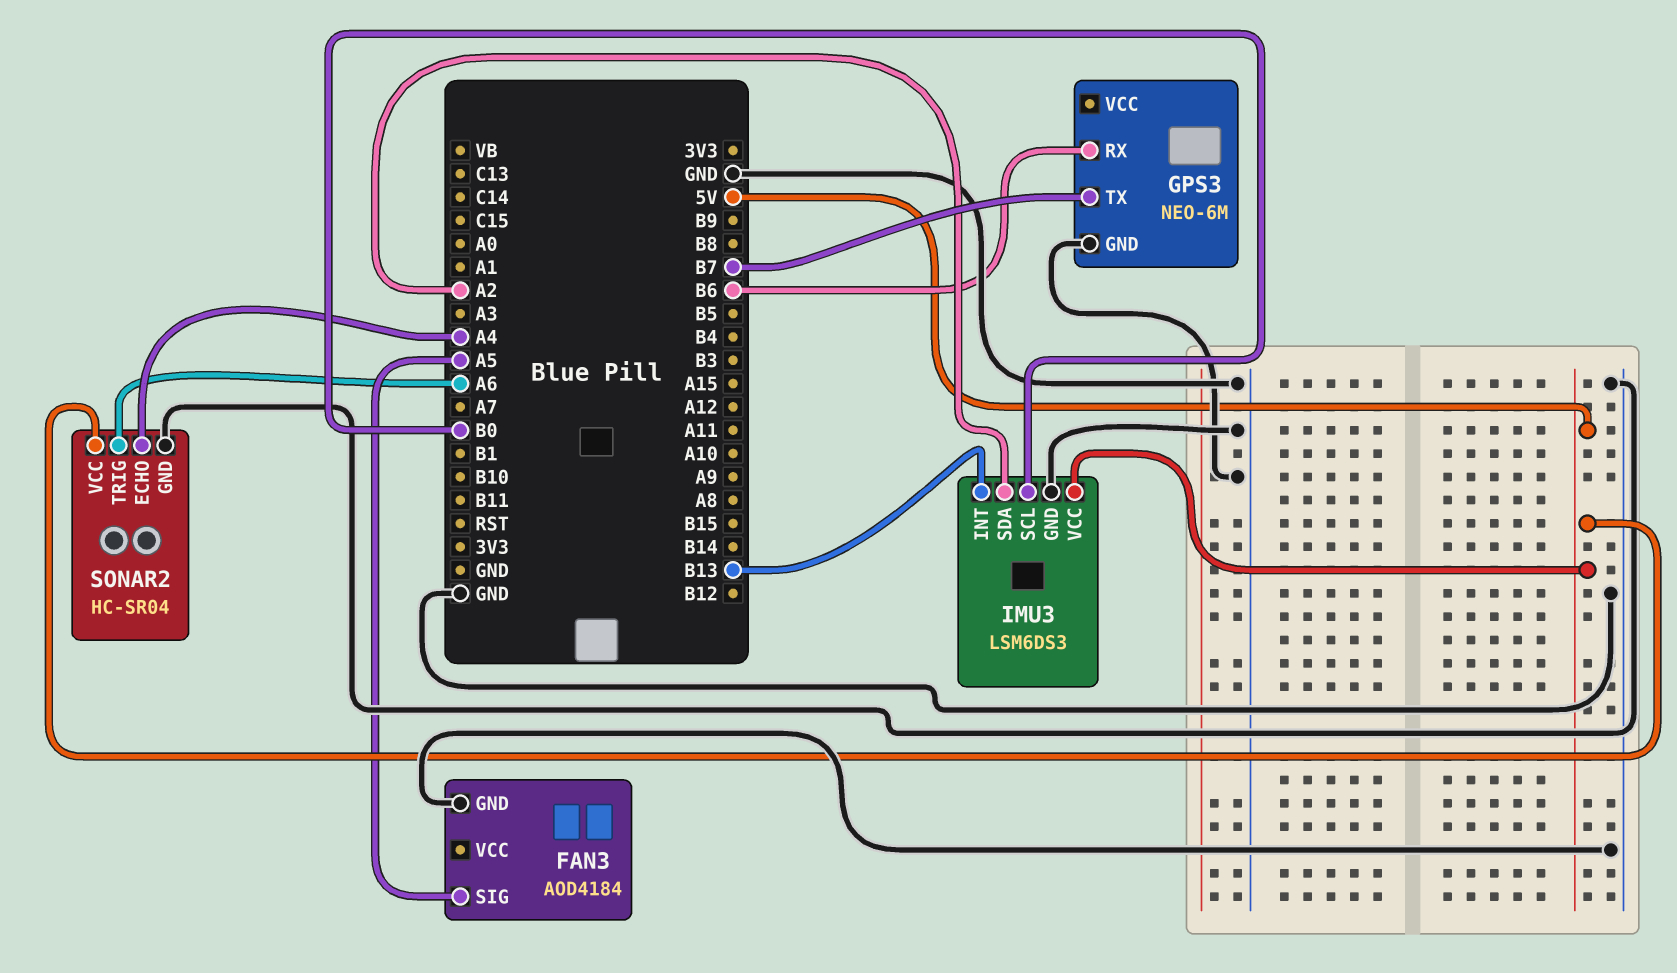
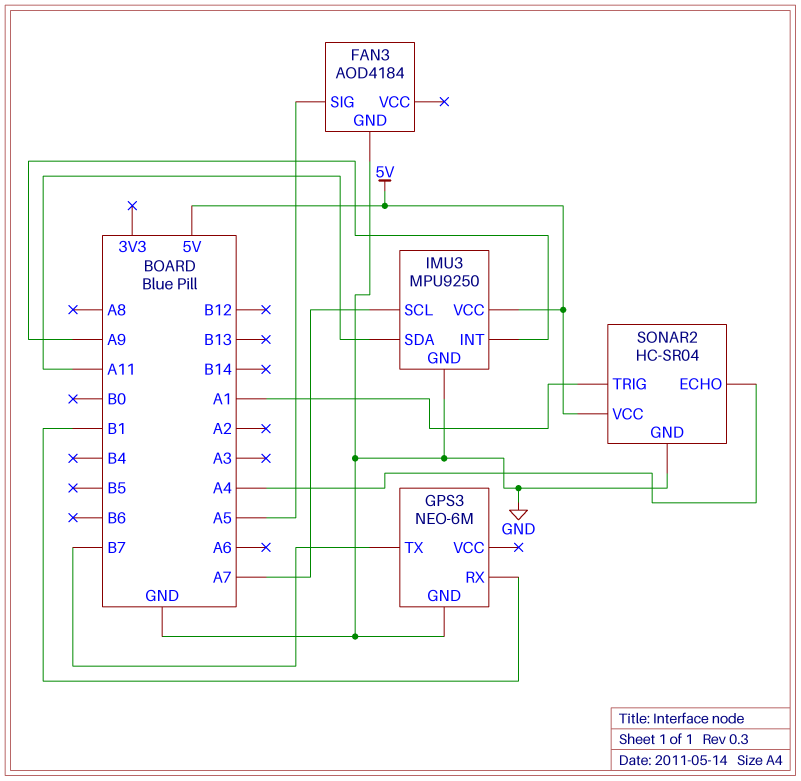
GPS3 pin RX: B6 -> B1
IMU3: LSM6DS3 -> MPU9250
IMU3 pin INT: B13 -> A9
IMU3 pin SCL: B0 -> A7
IMU3 pin SDA: A2 -> A11
SONAR2 pin TRIG: A6 -> A1

